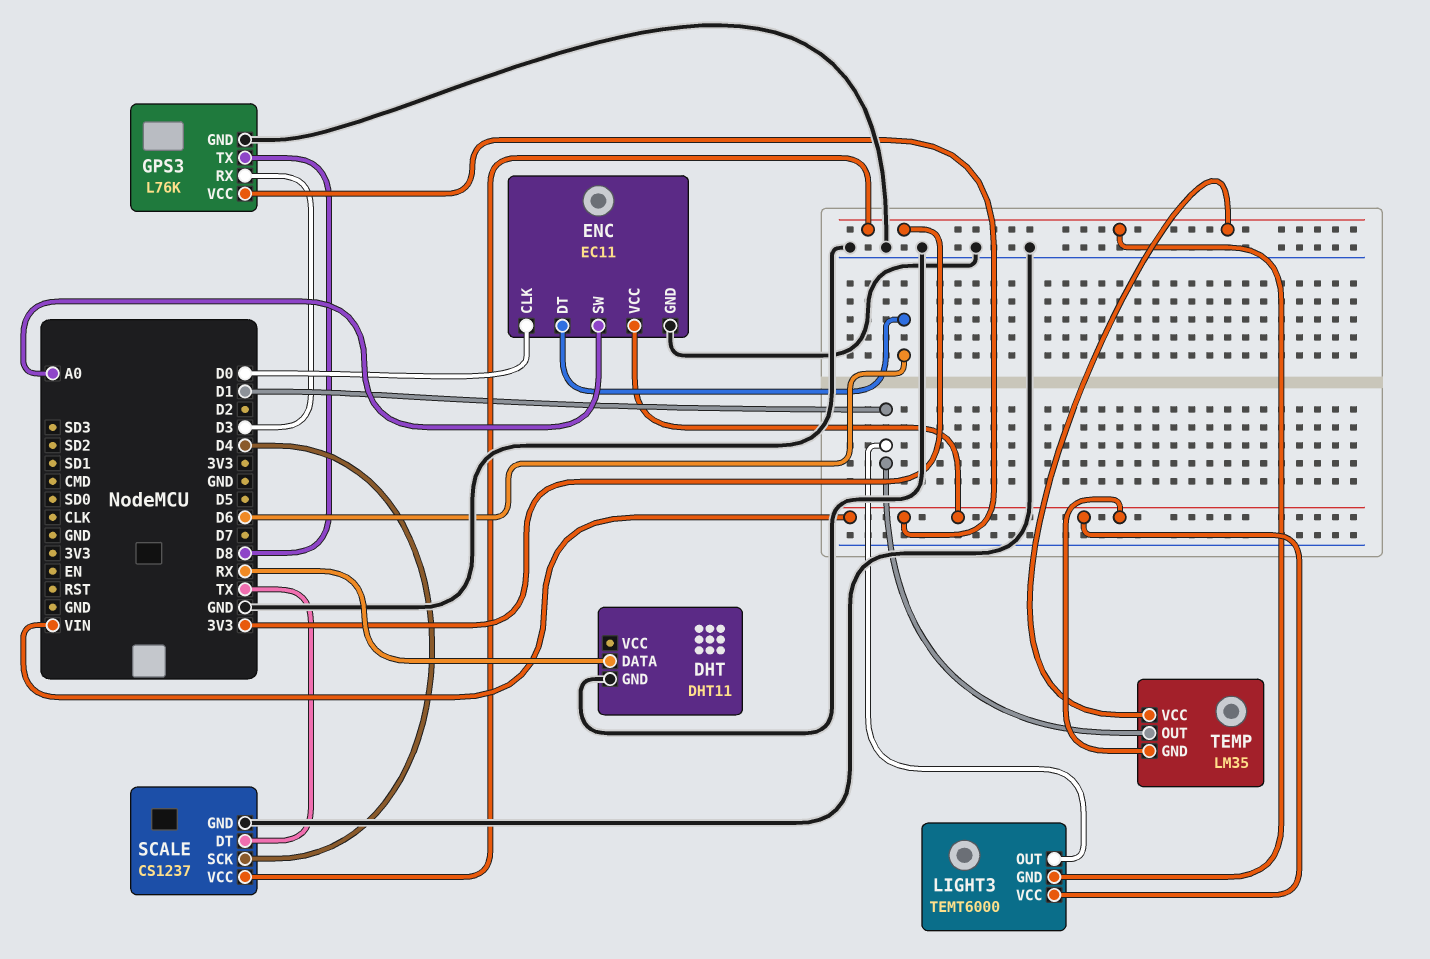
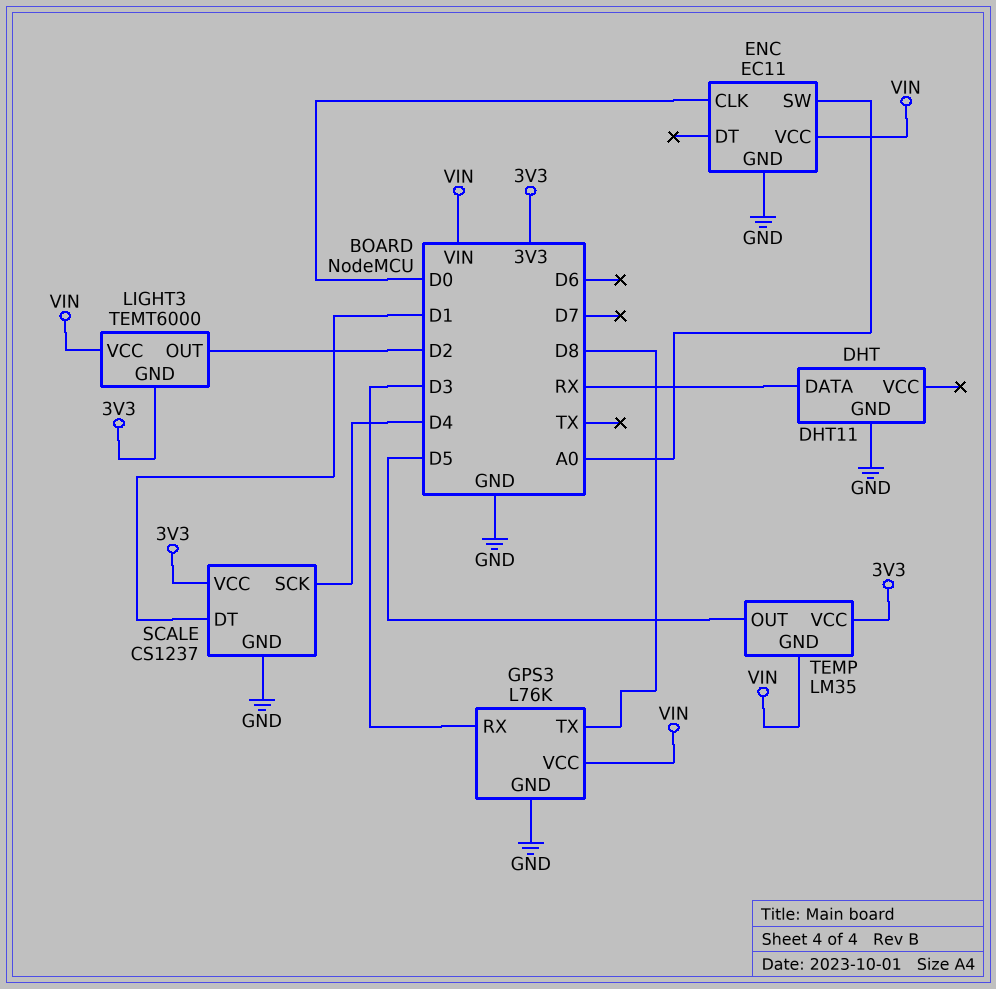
ENC pin DT: D6 -> none
LIGHT3 pin OUT: D1 -> D2
SCALE pin DT: TX -> D1
TEMP pin OUT: D1 -> D5

